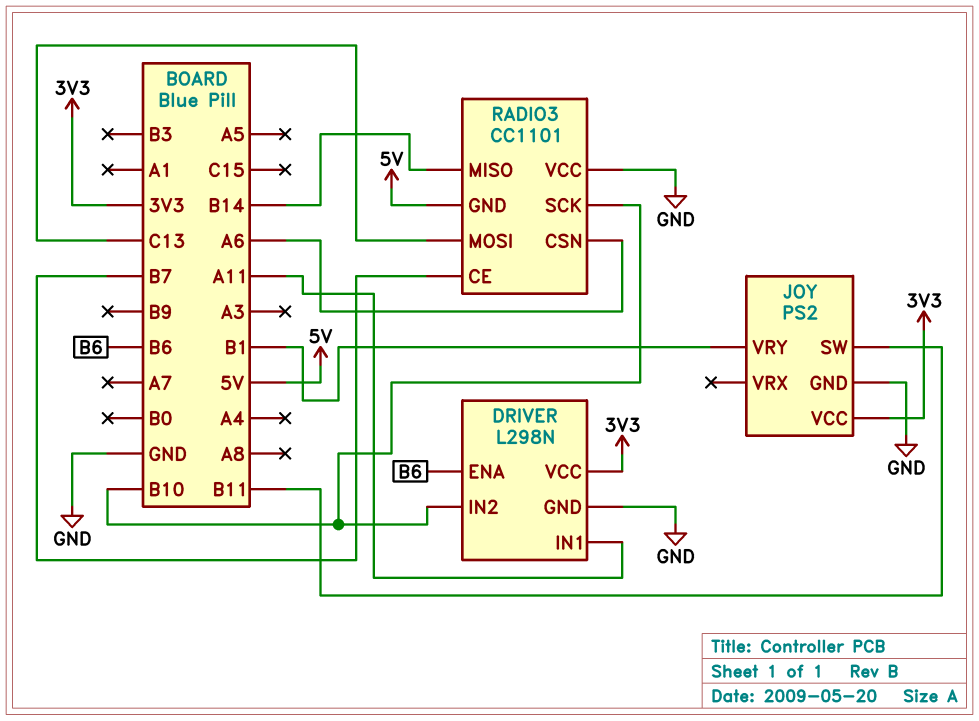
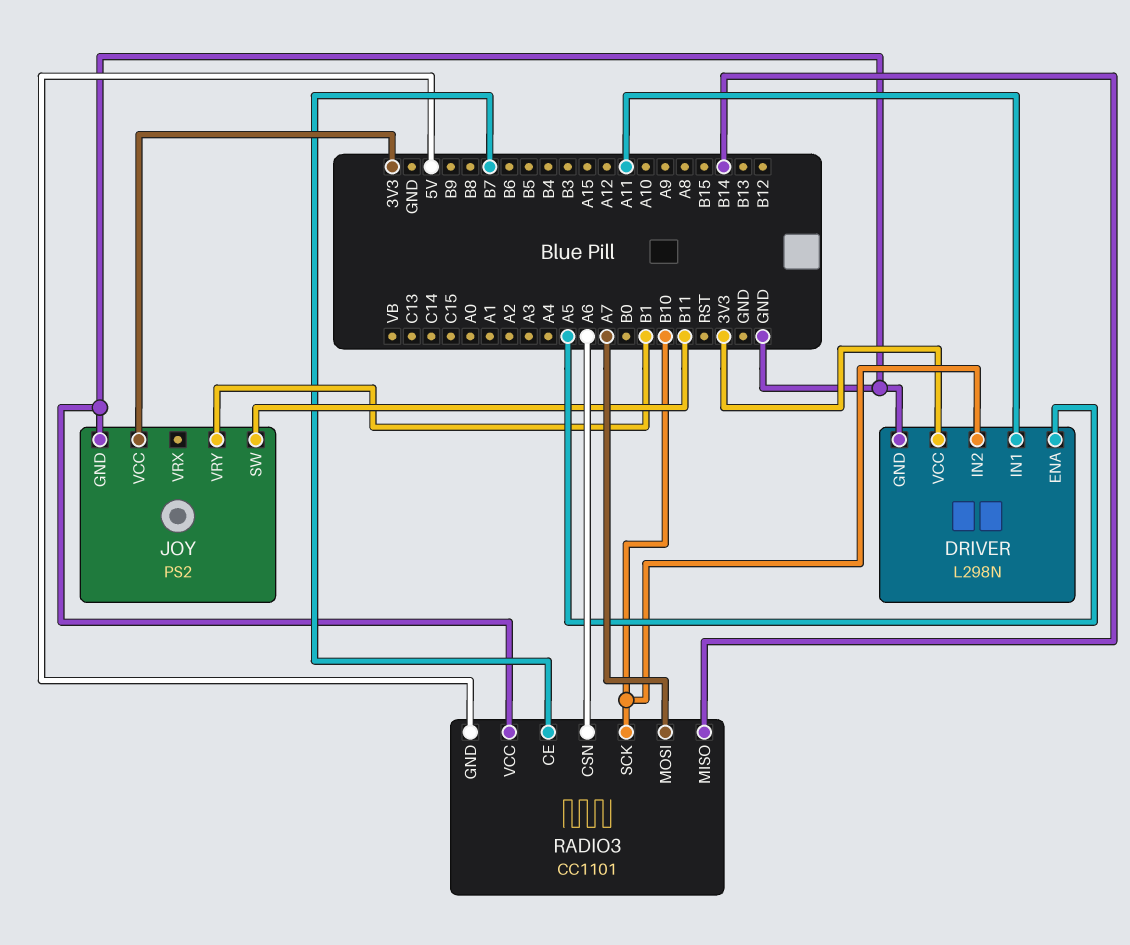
DRIVER pin ENA: B6 -> A5
RADIO3 pin MOSI: C13 -> A7

